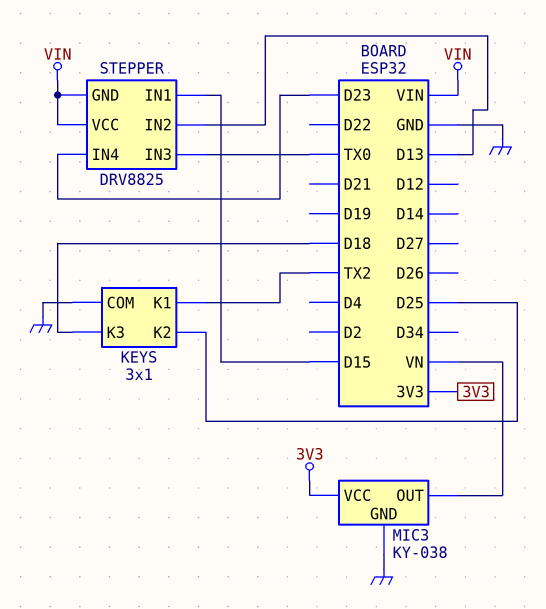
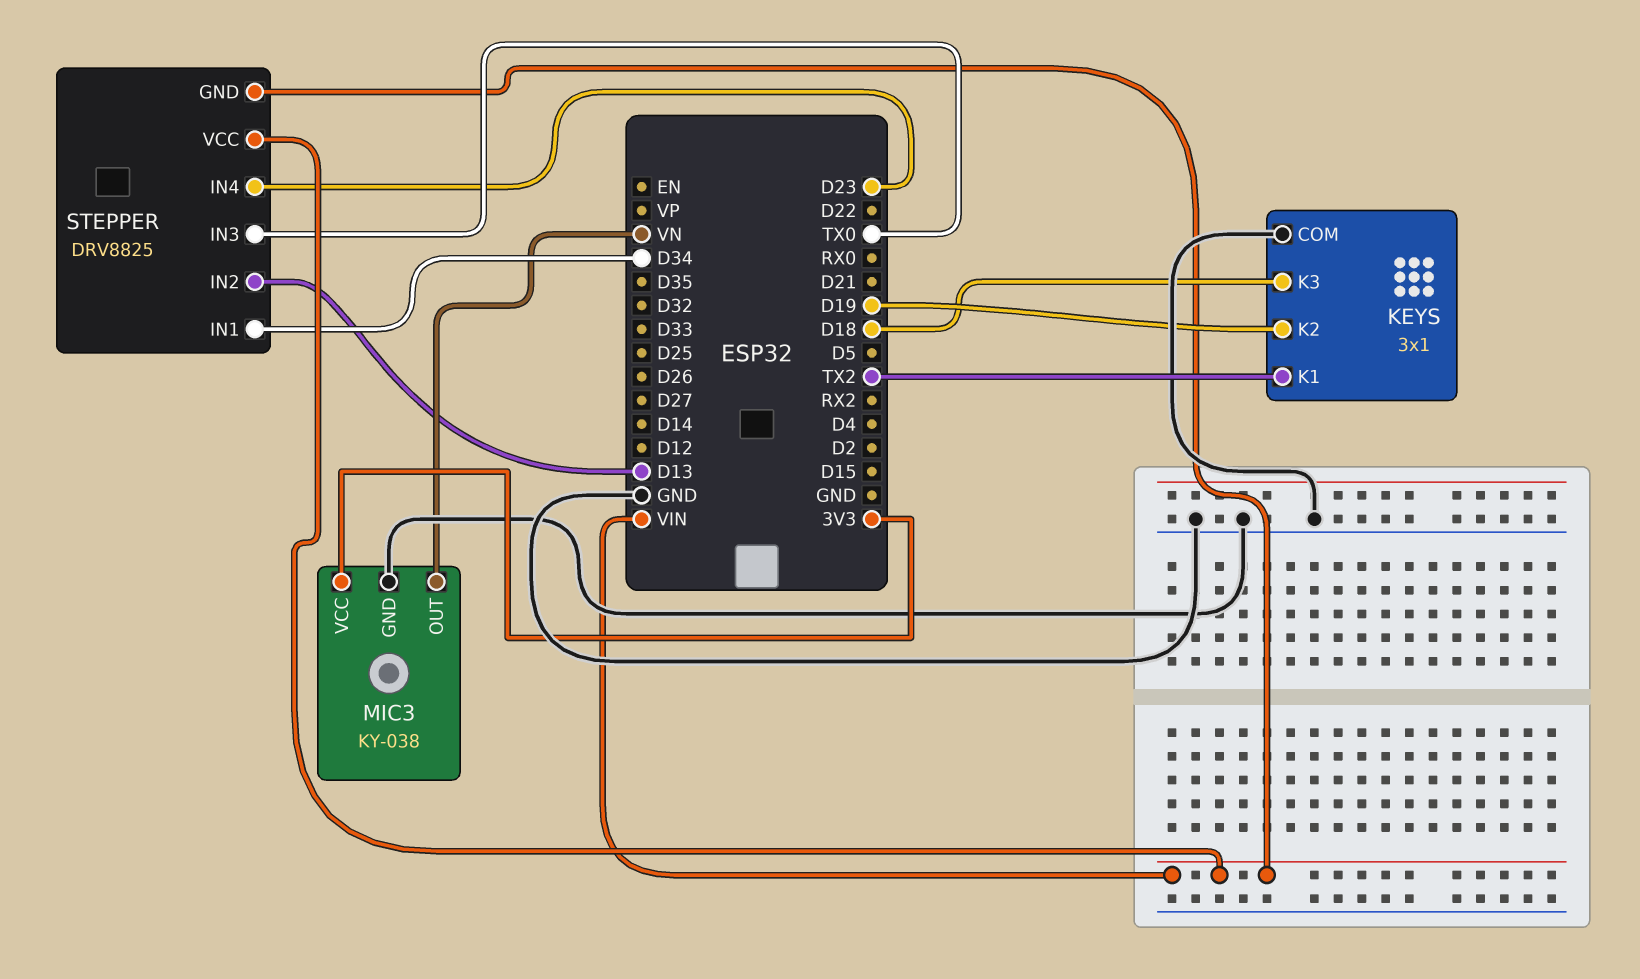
KEYS pin K2: D25 -> D19
STEPPER pin IN1: D15 -> D34

